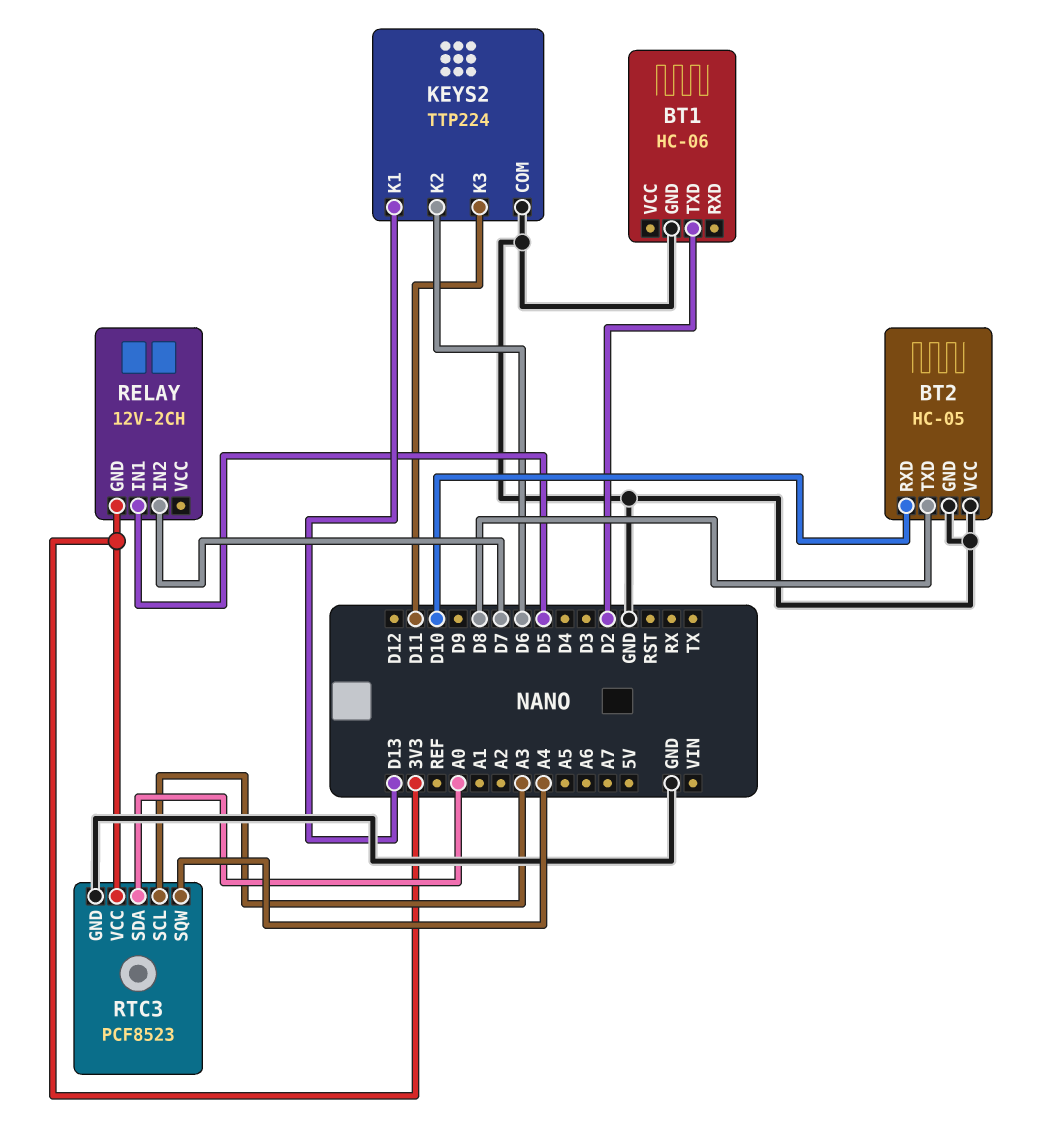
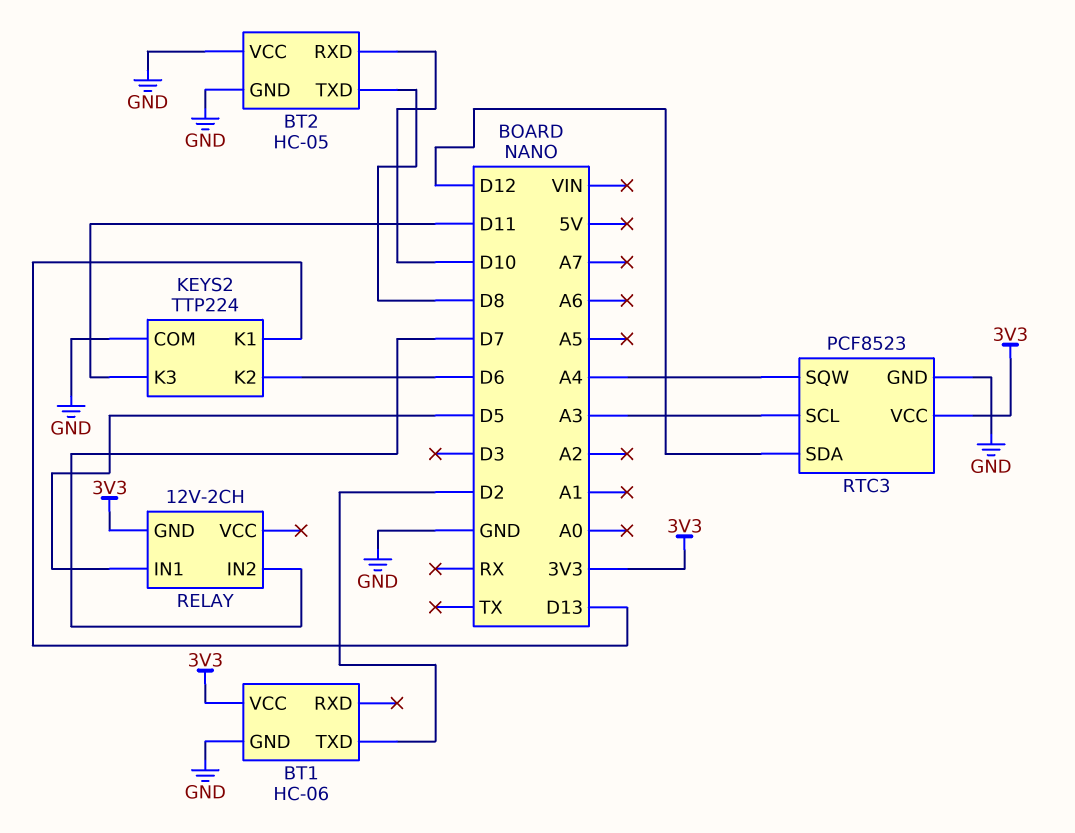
BT1 pin VCC: none -> 3V3
RTC3 pin SDA: A0 -> D12

